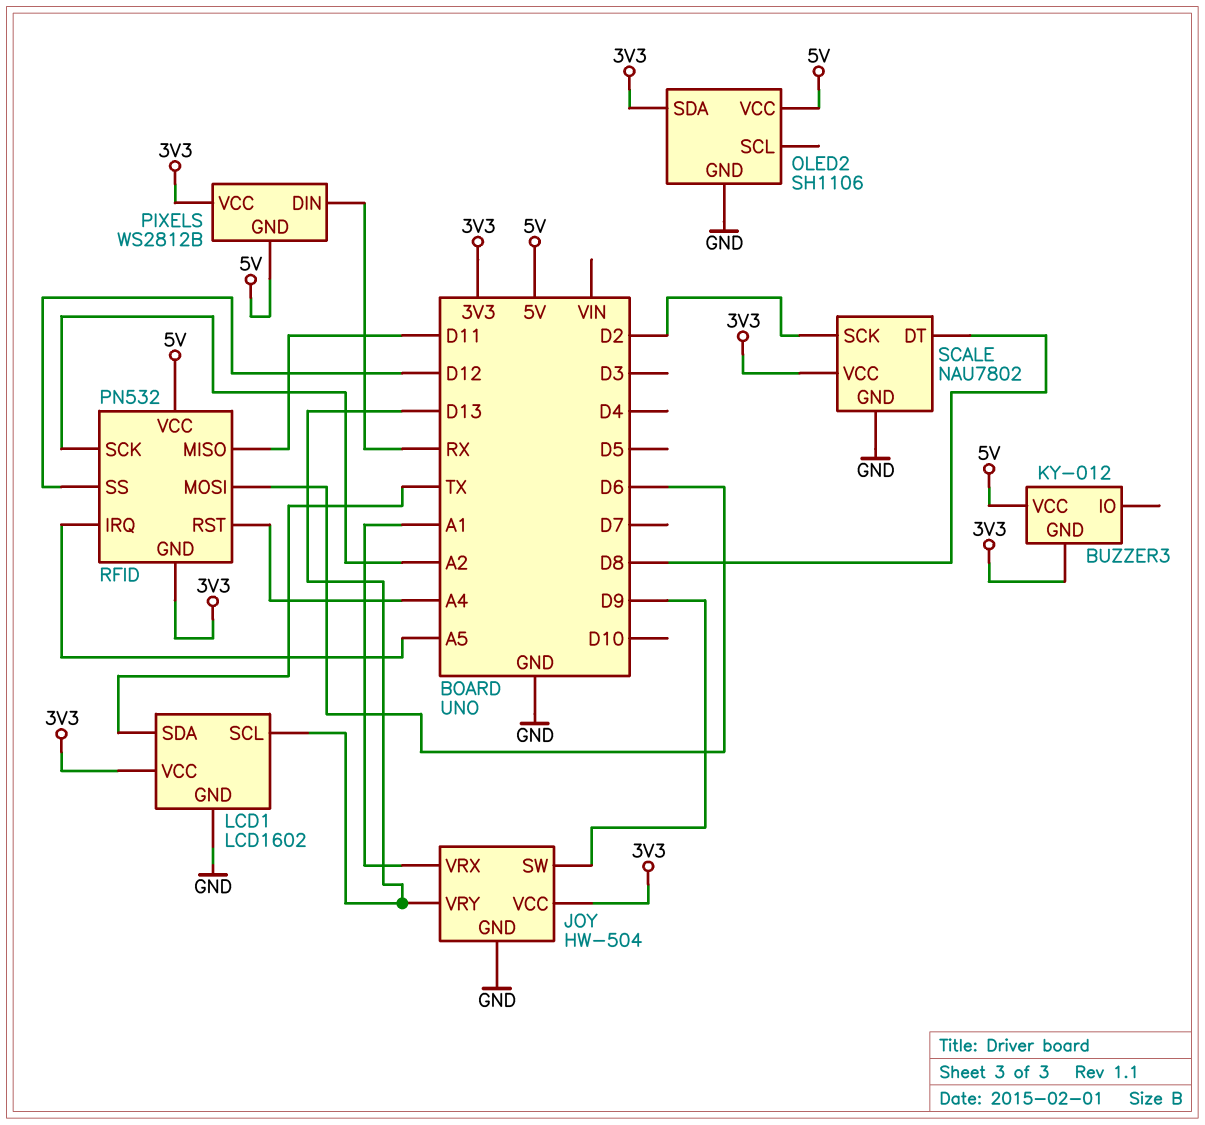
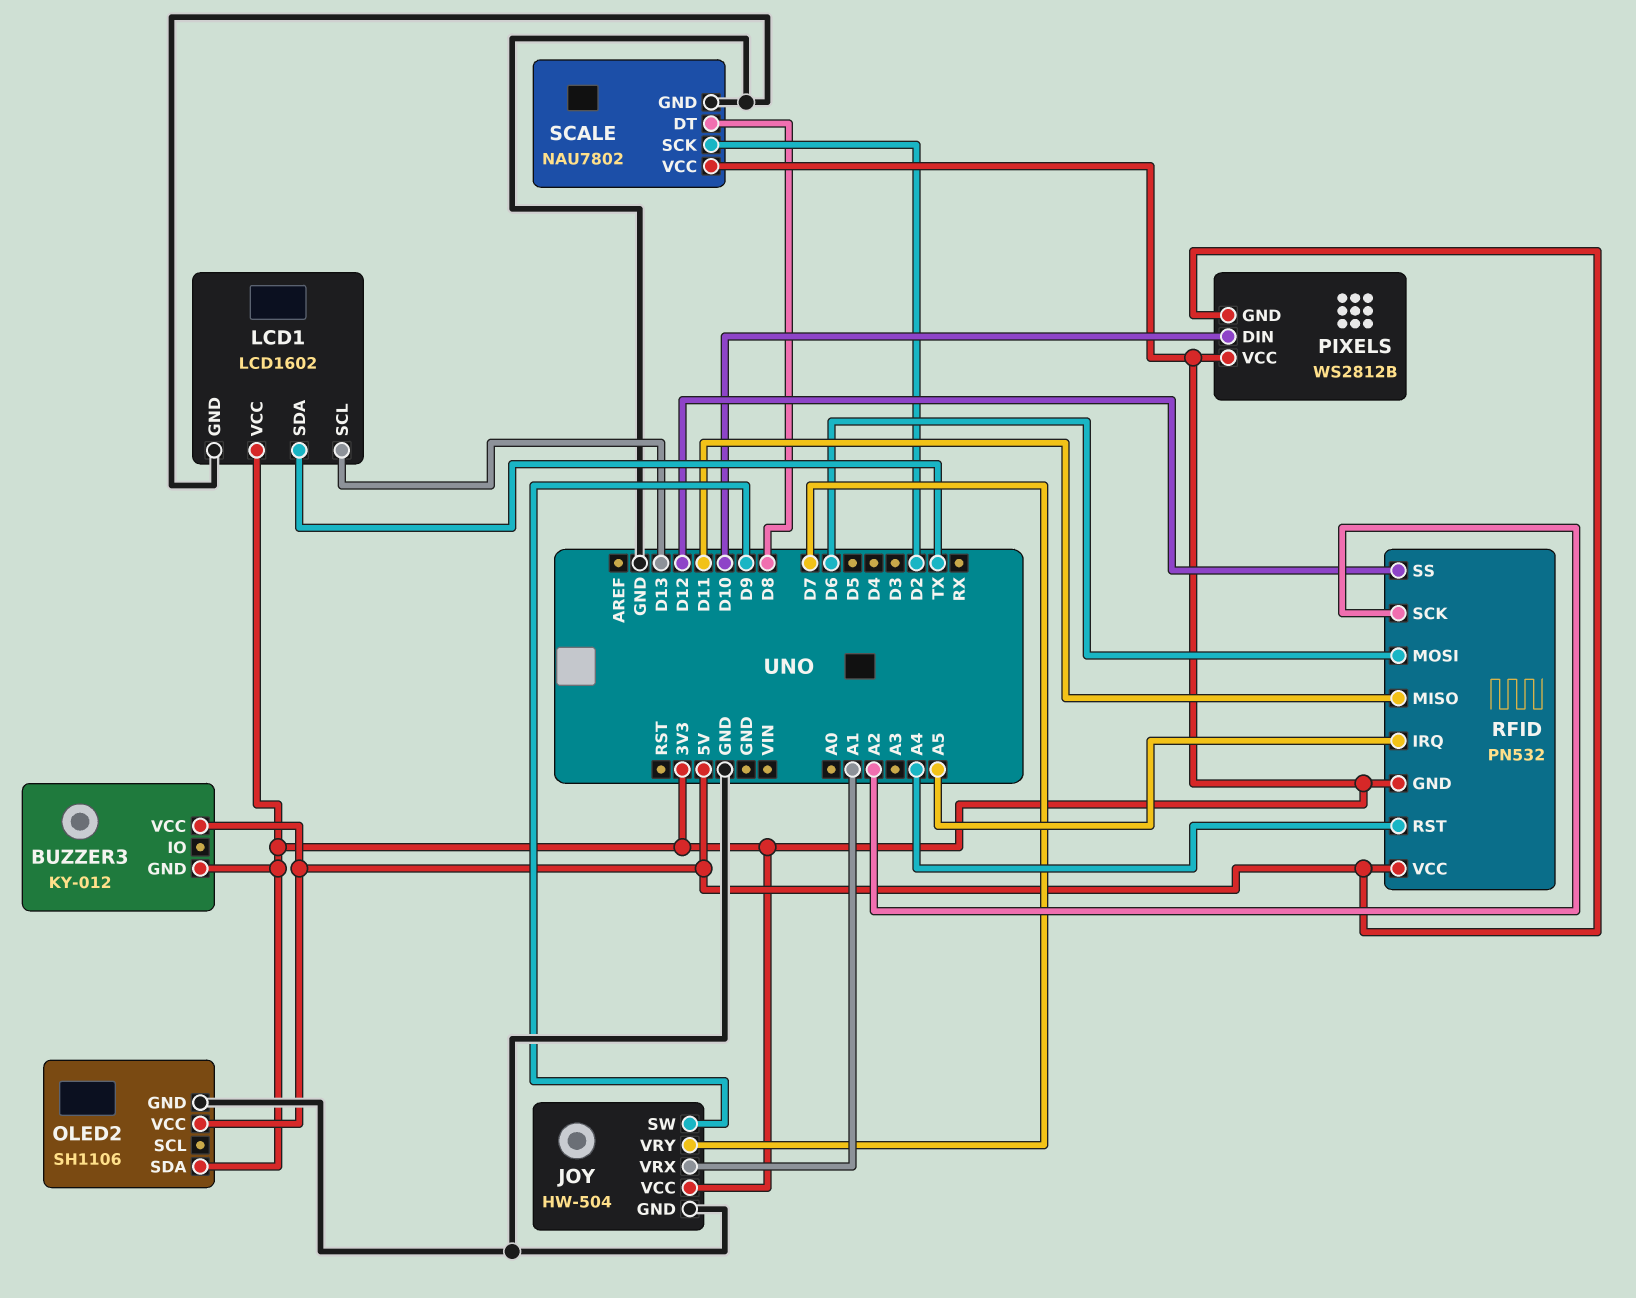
JOY pin VRY: D13 -> D7
PIXELS pin DIN: RX -> D10

